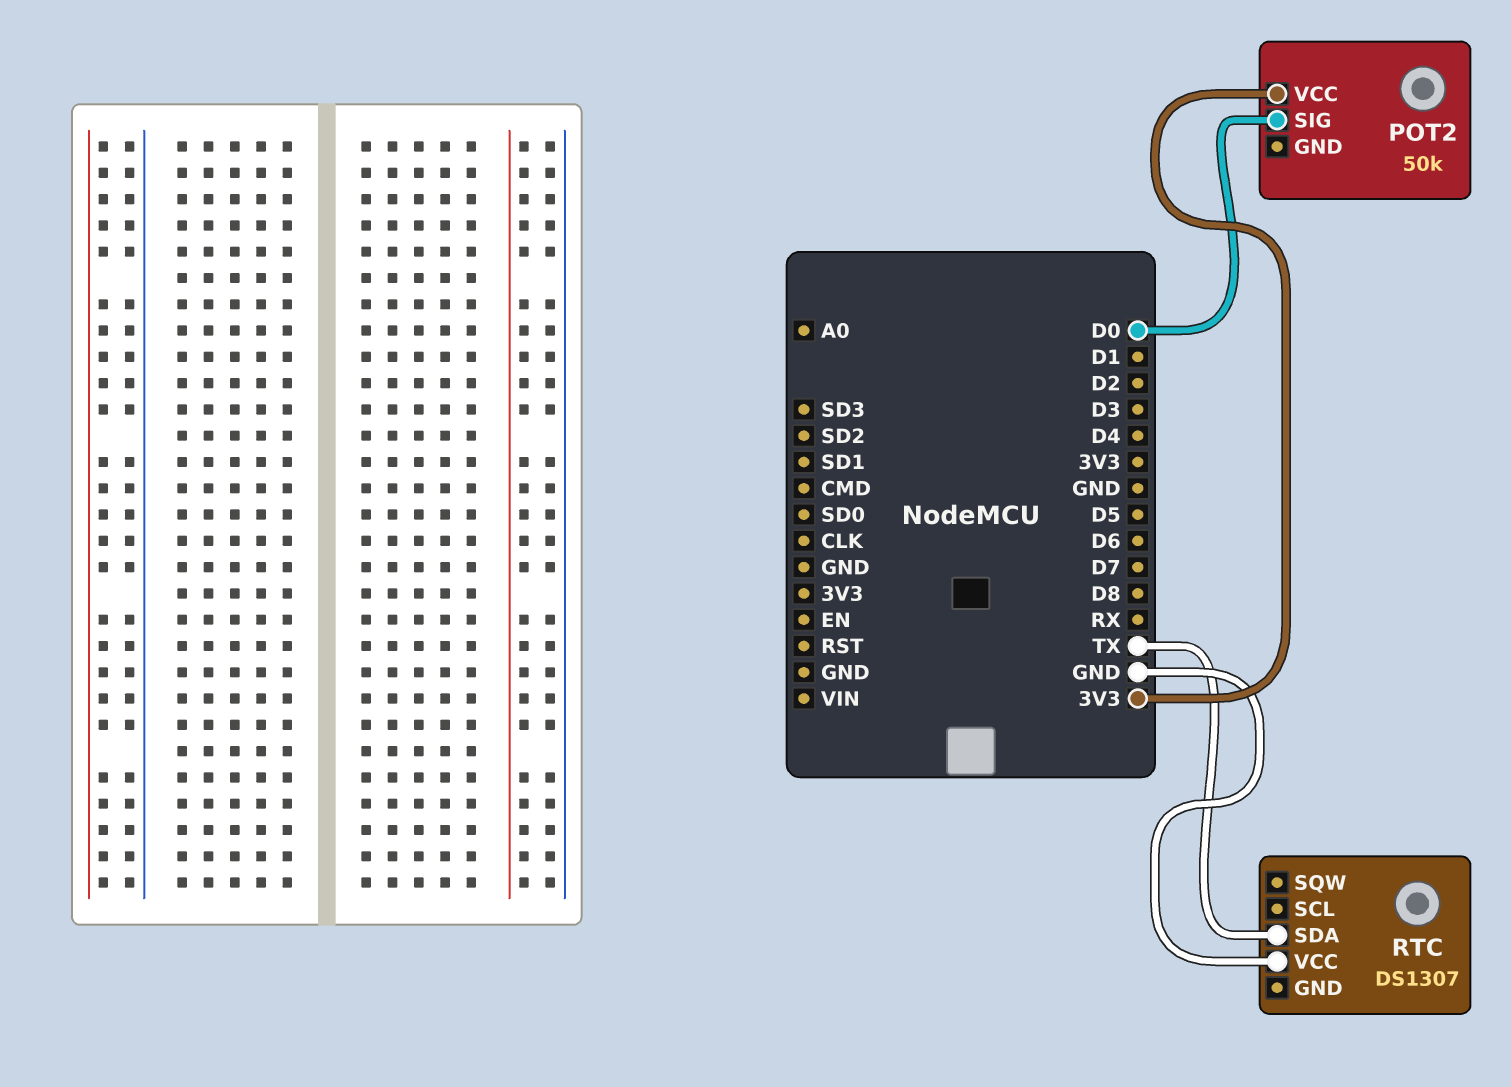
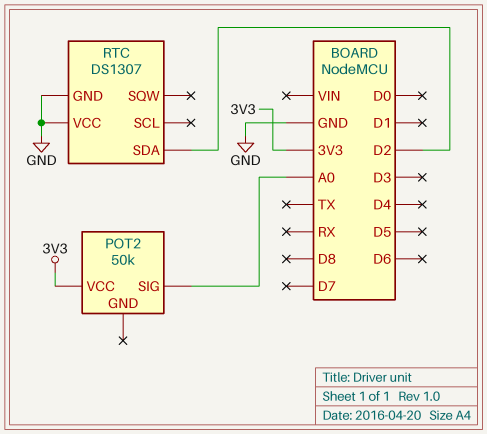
POT2 pin SIG: D0 -> A0
RTC pin GND: none -> GND
RTC pin SDA: TX -> D2

